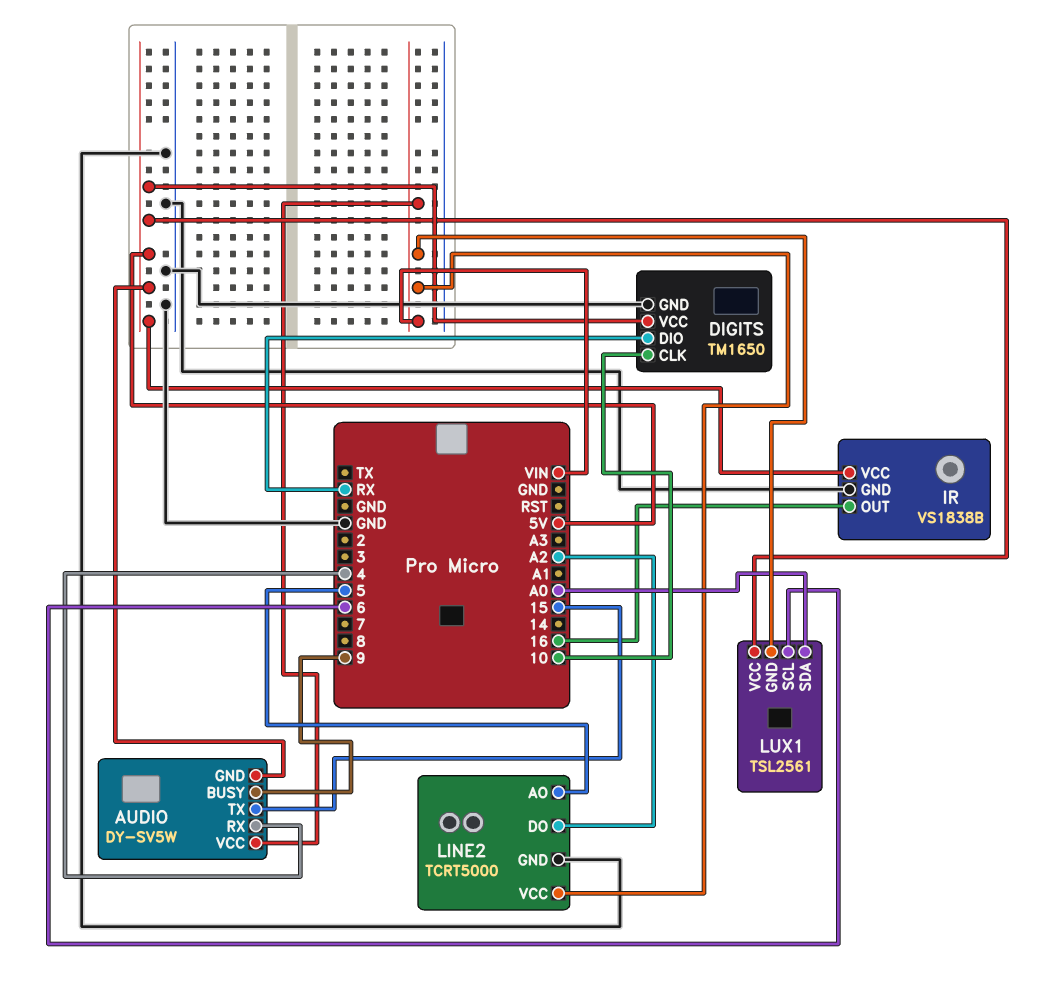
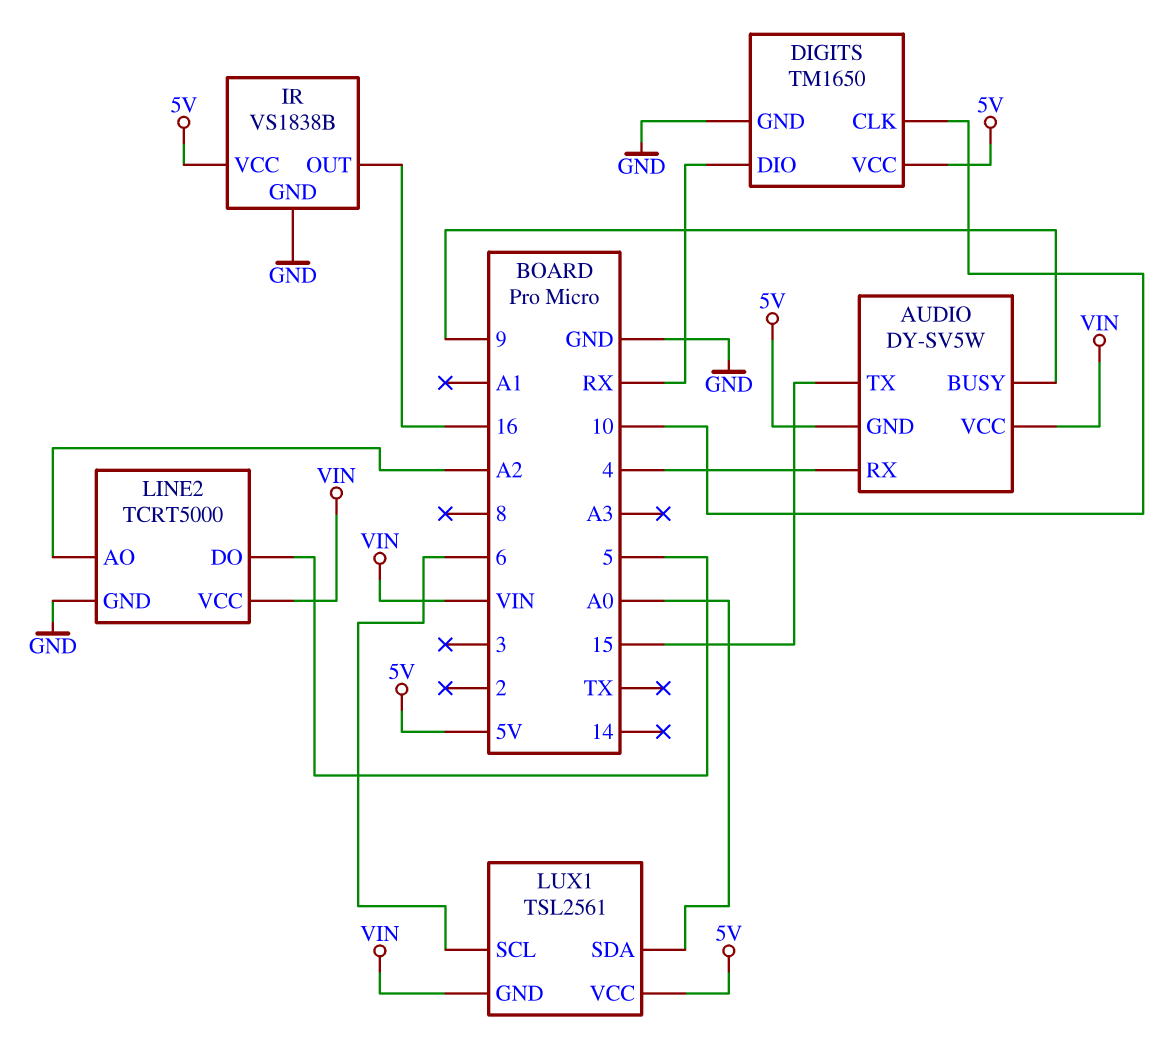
LINE2 pin AO: 5 -> A2
LINE2 pin DO: A2 -> 5

